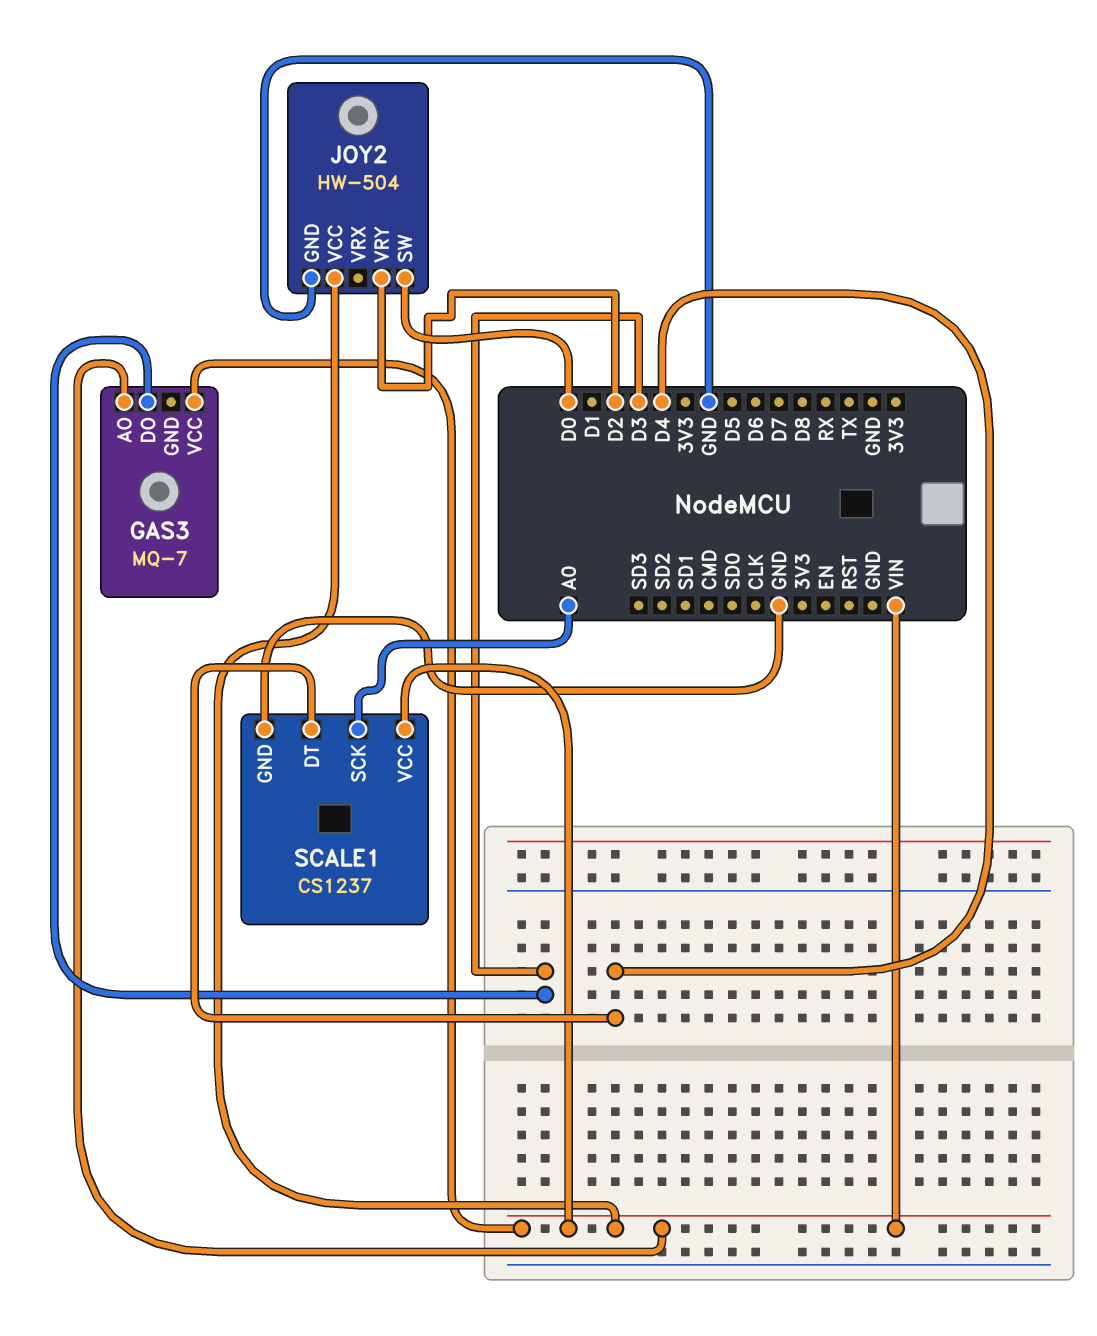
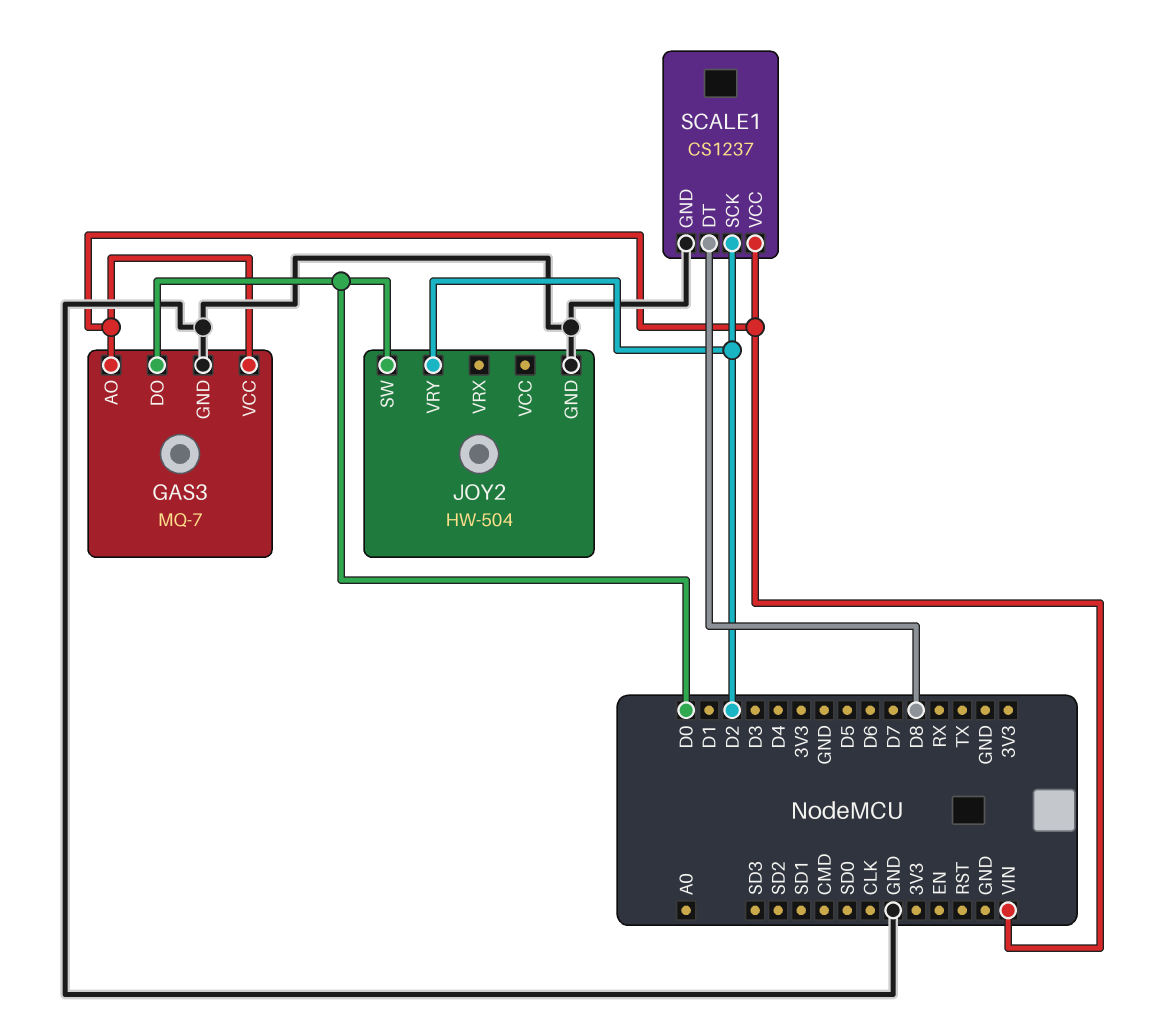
GAS3 pin DO: D3 -> D0
GAS3 pin GND: none -> GND
JOY2 pin VCC: VIN -> none
SCALE1 pin DT: D4 -> D8
SCALE1 pin SCK: A0 -> D2

